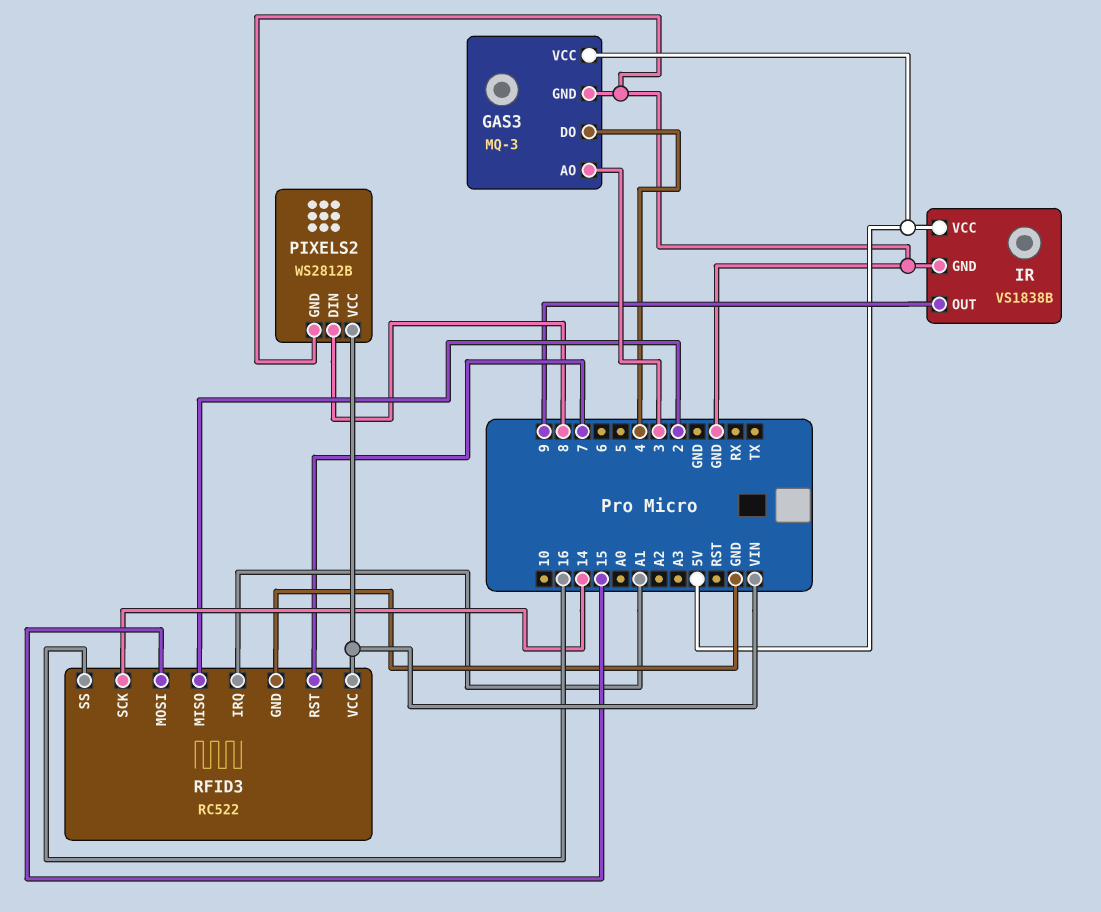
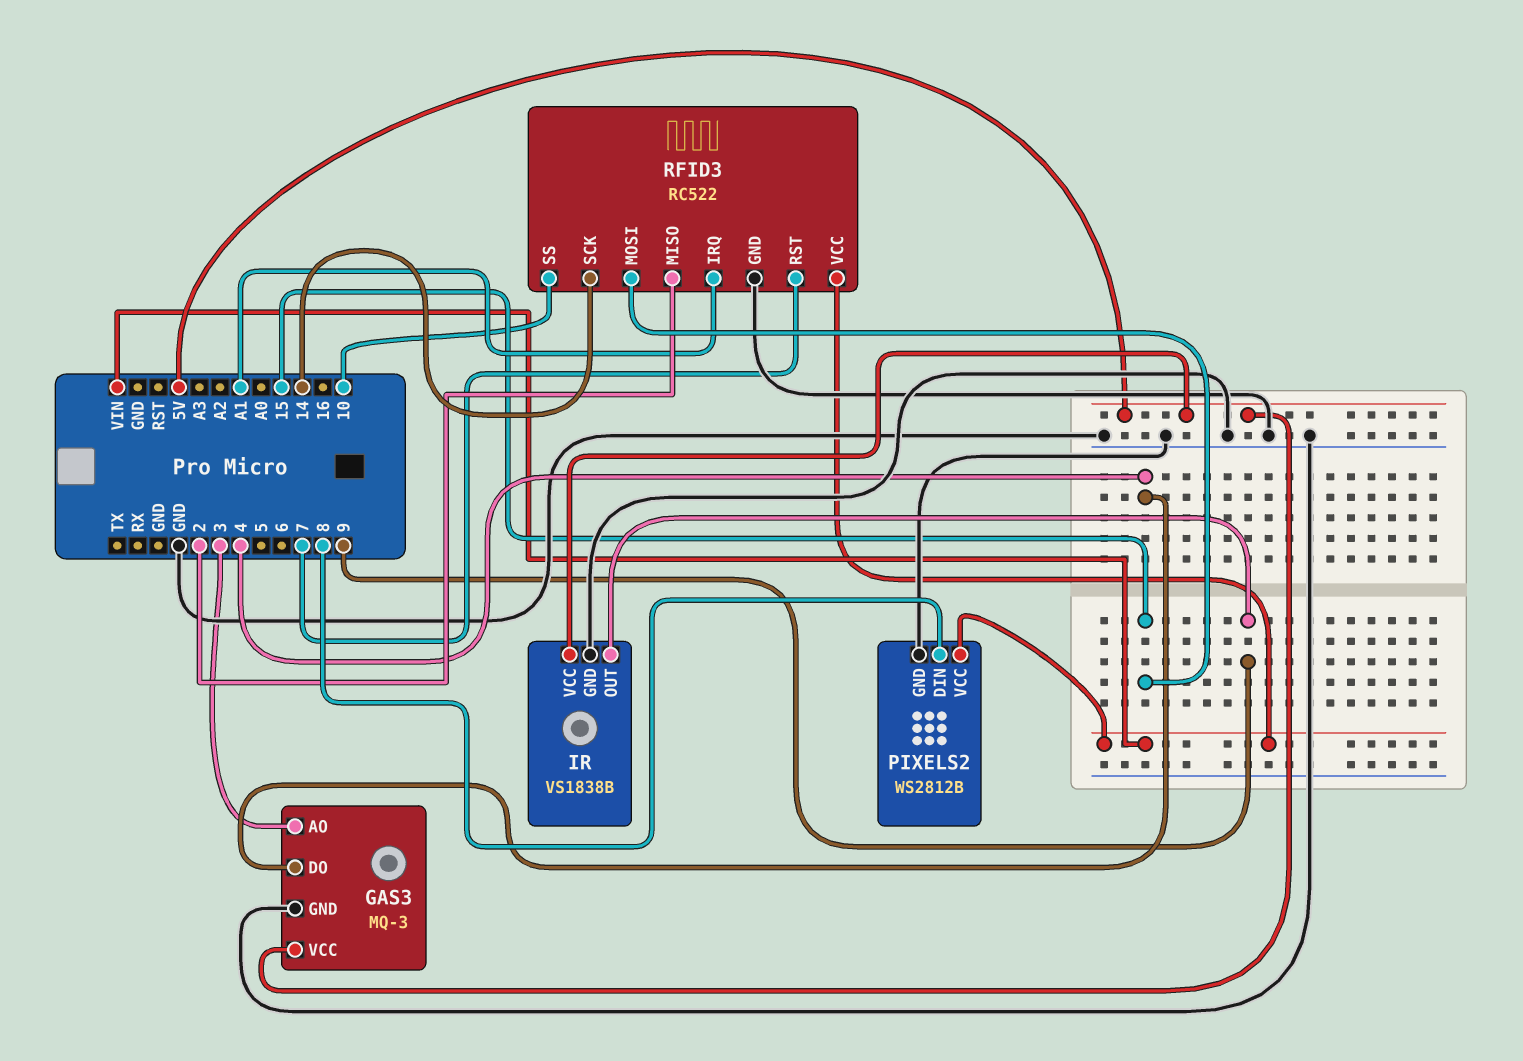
RFID3 pin SS: 16 -> 10

